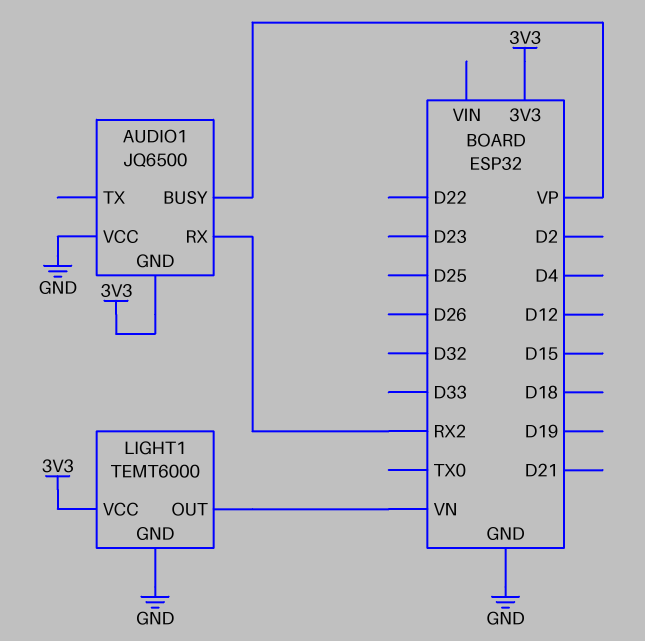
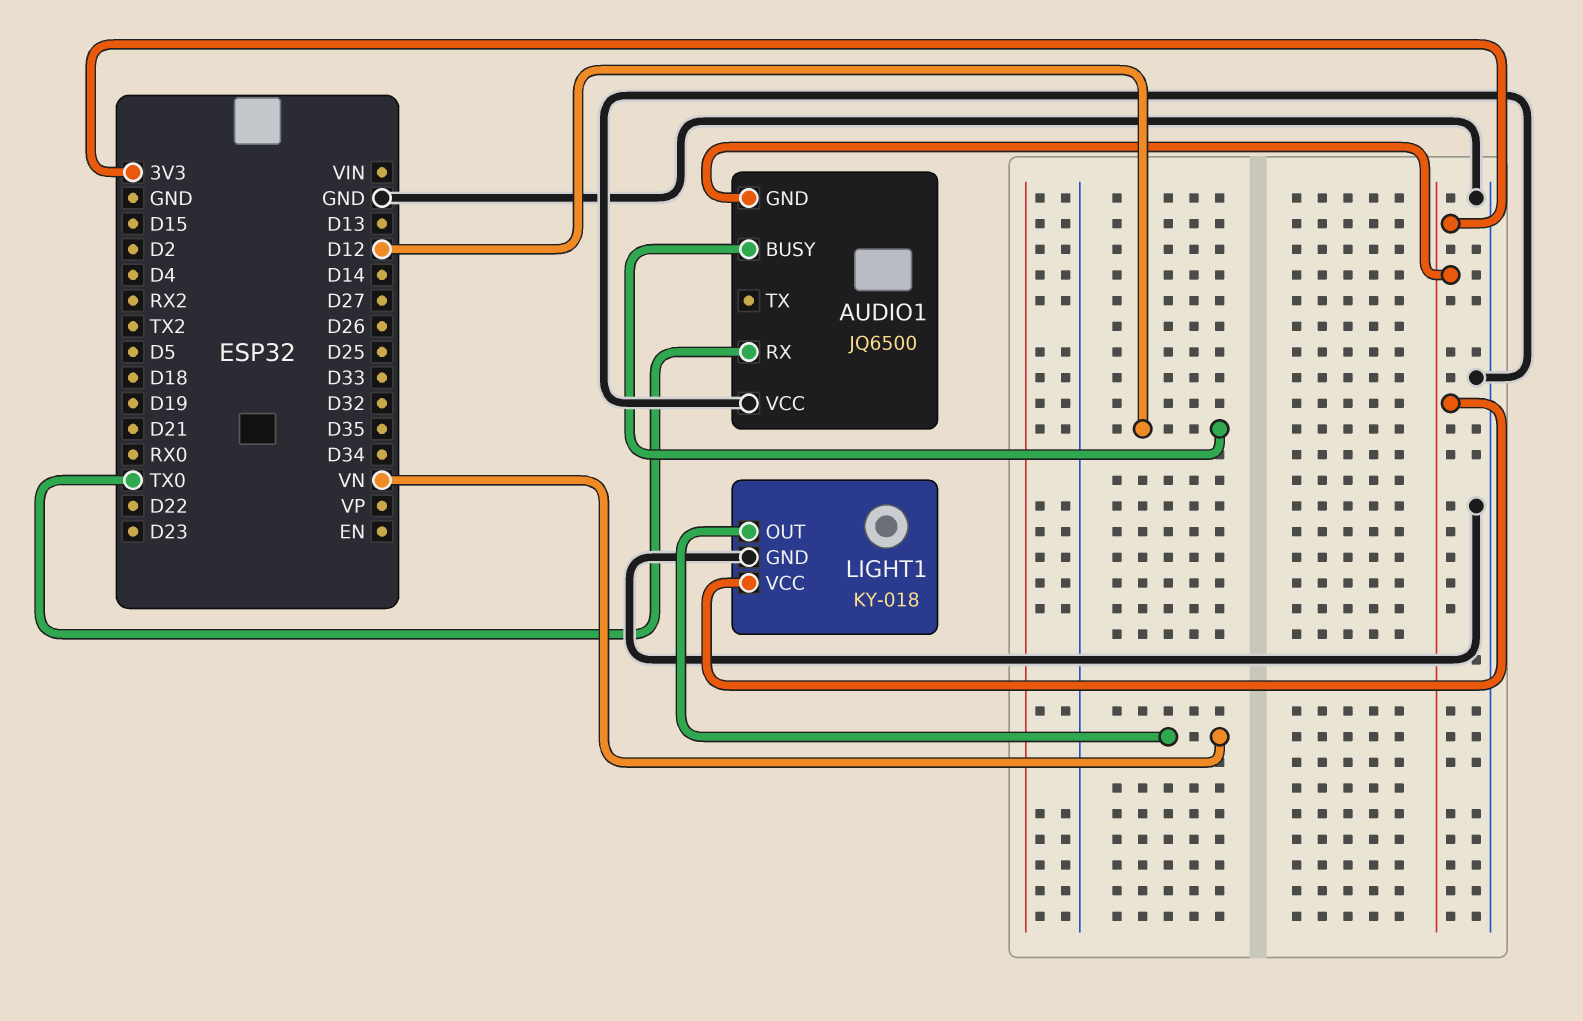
AUDIO1 pin BUSY: VP -> D12
AUDIO1 pin RX: RX2 -> TX0
LIGHT1: TEMT6000 -> KY-018

